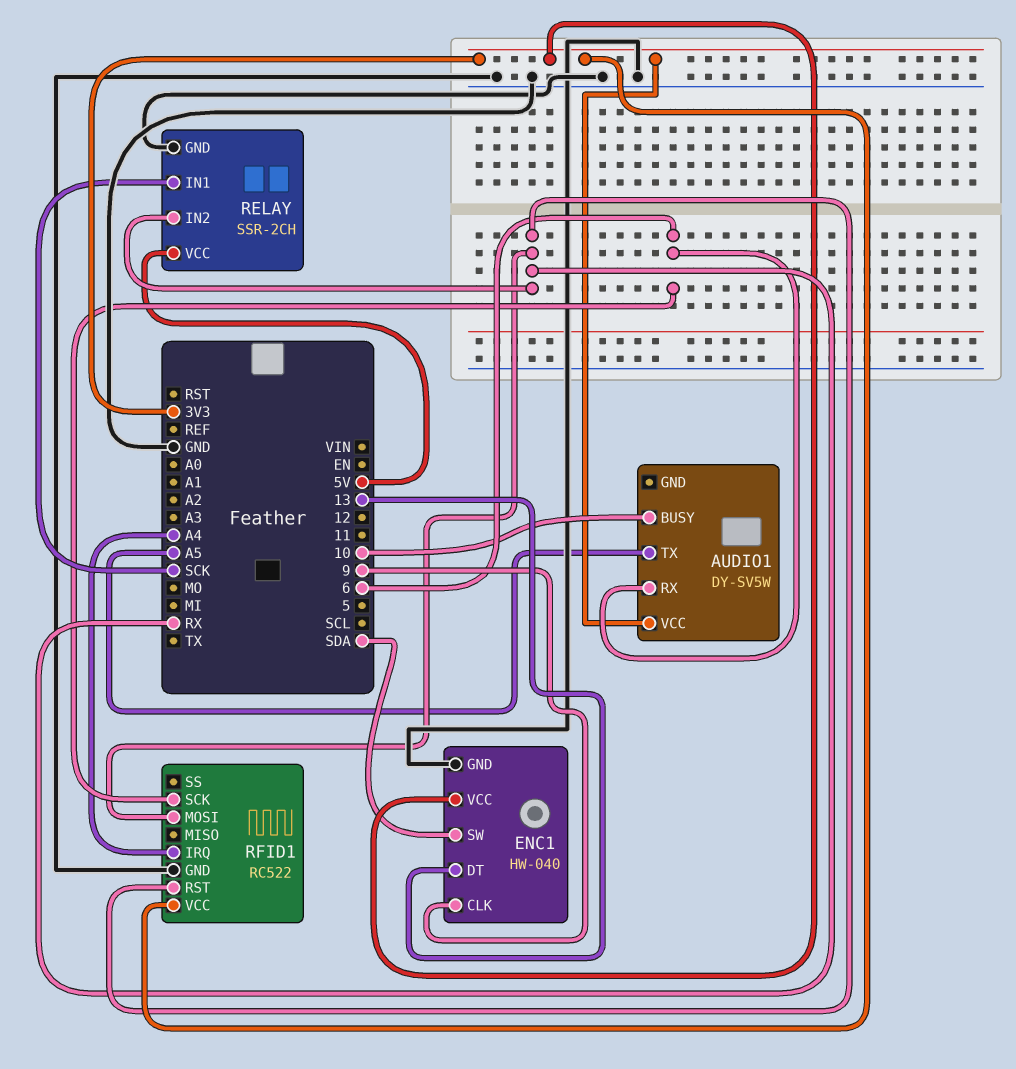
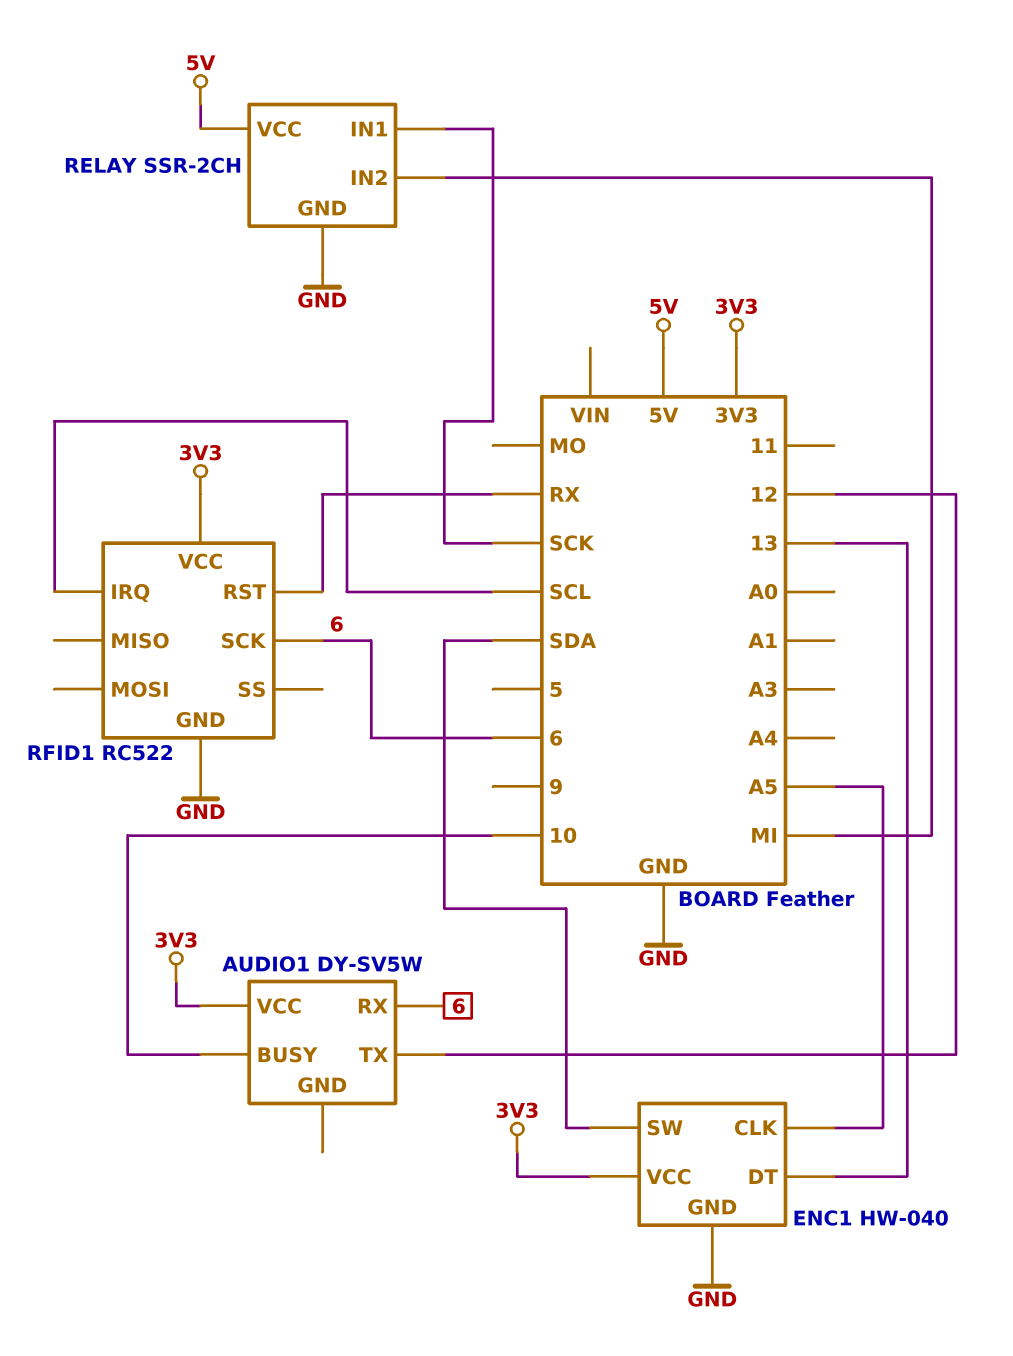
AUDIO1 pin TX: A5 -> 12
ENC1 pin CLK: 9 -> A5
RELAY pin IN2: RX -> MI
RFID1 pin IRQ: A4 -> SCL
RFID1 pin MOSI: RX -> none

